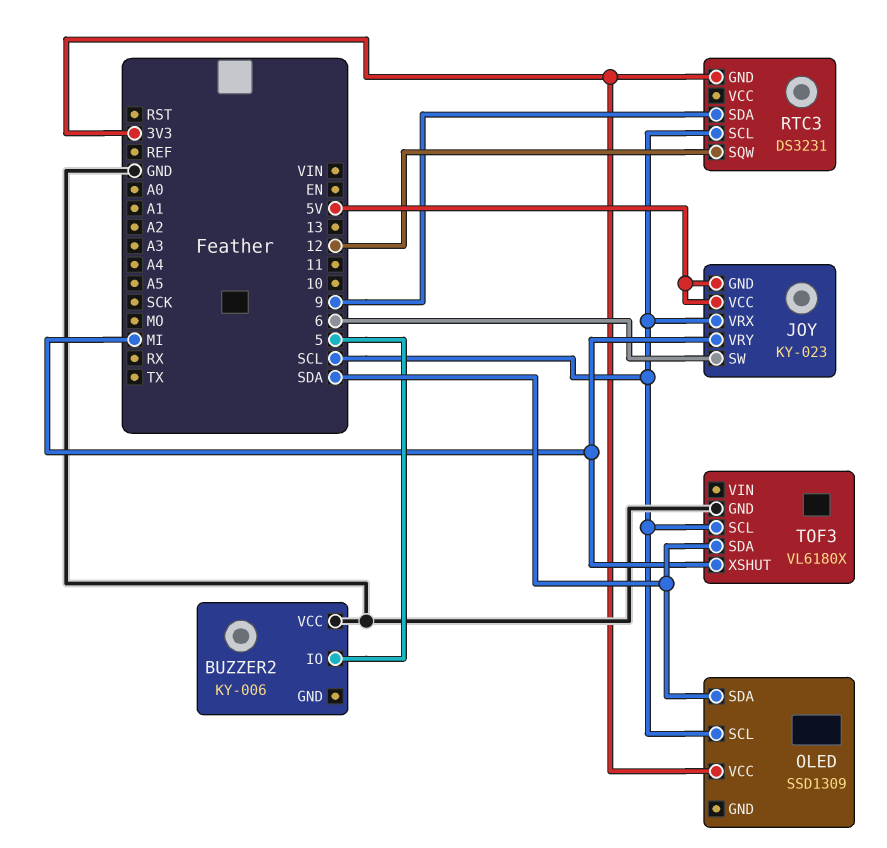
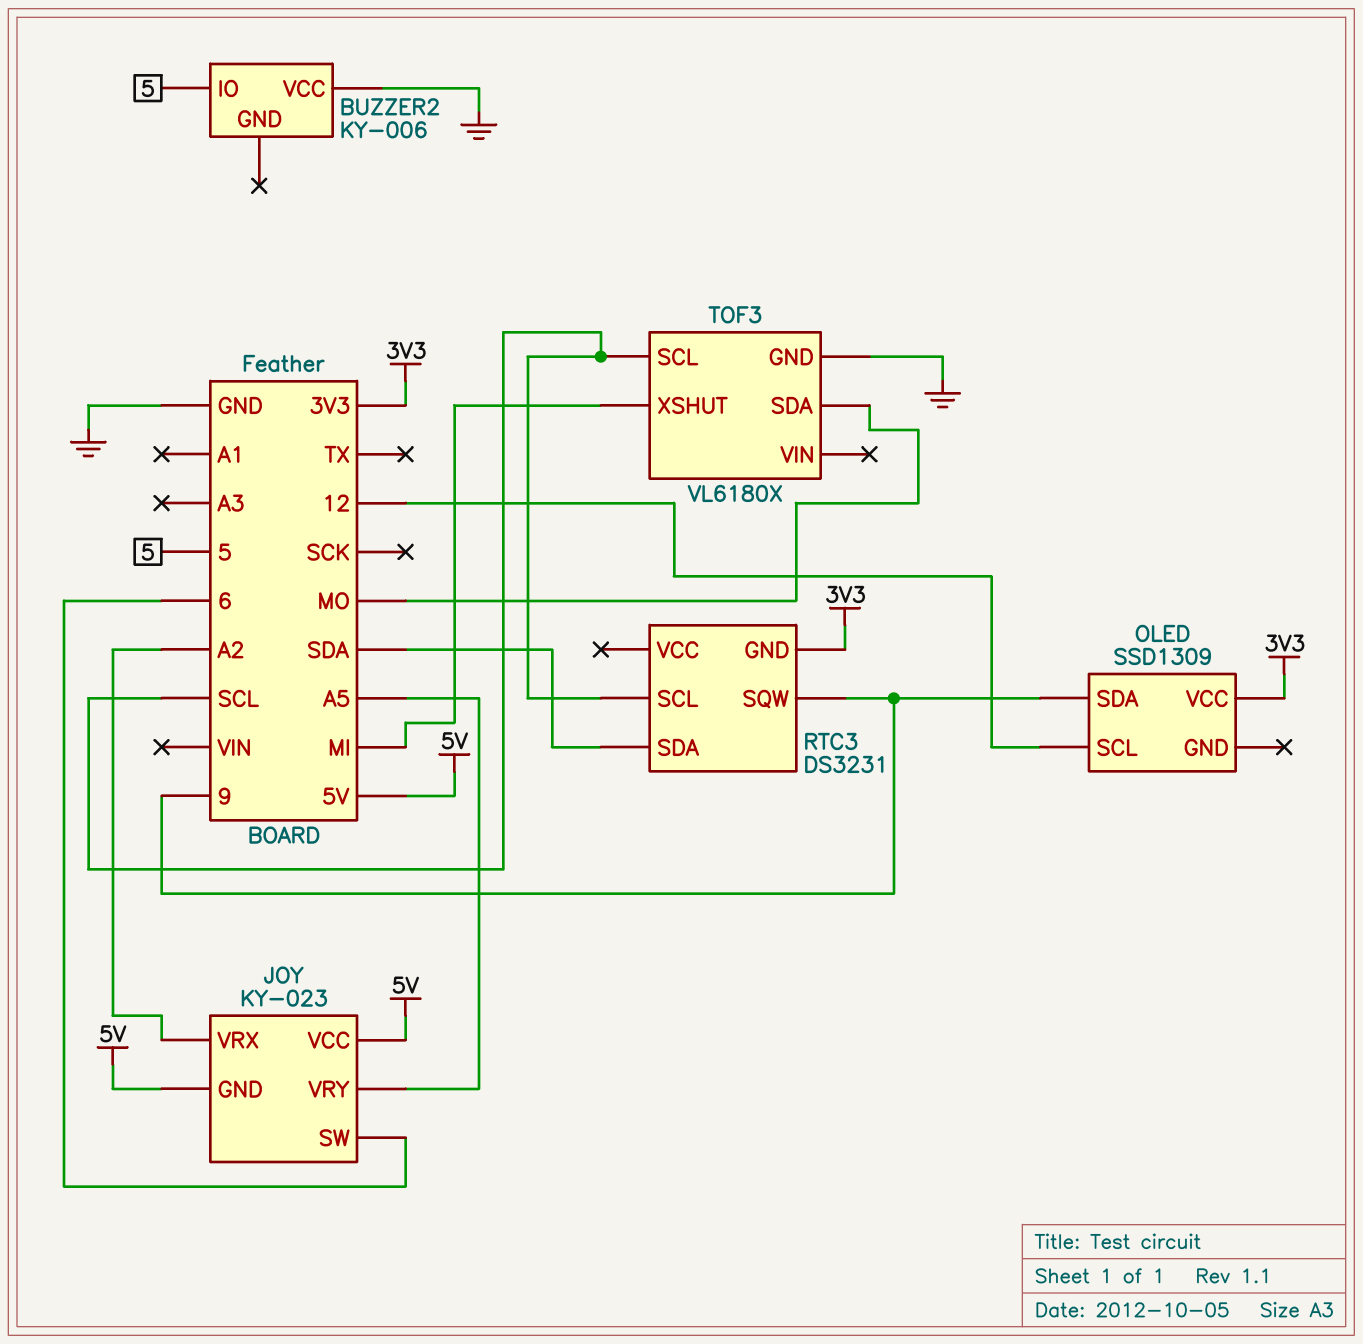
JOY pin VRX: SCL -> A2
JOY pin VRY: MI -> A5
OLED pin SCL: SCL -> 12
OLED pin SDA: SDA -> 9
RTC3 pin SDA: 9 -> SDA
RTC3 pin SQW: 12 -> 9
TOF3 pin SDA: SDA -> MO

